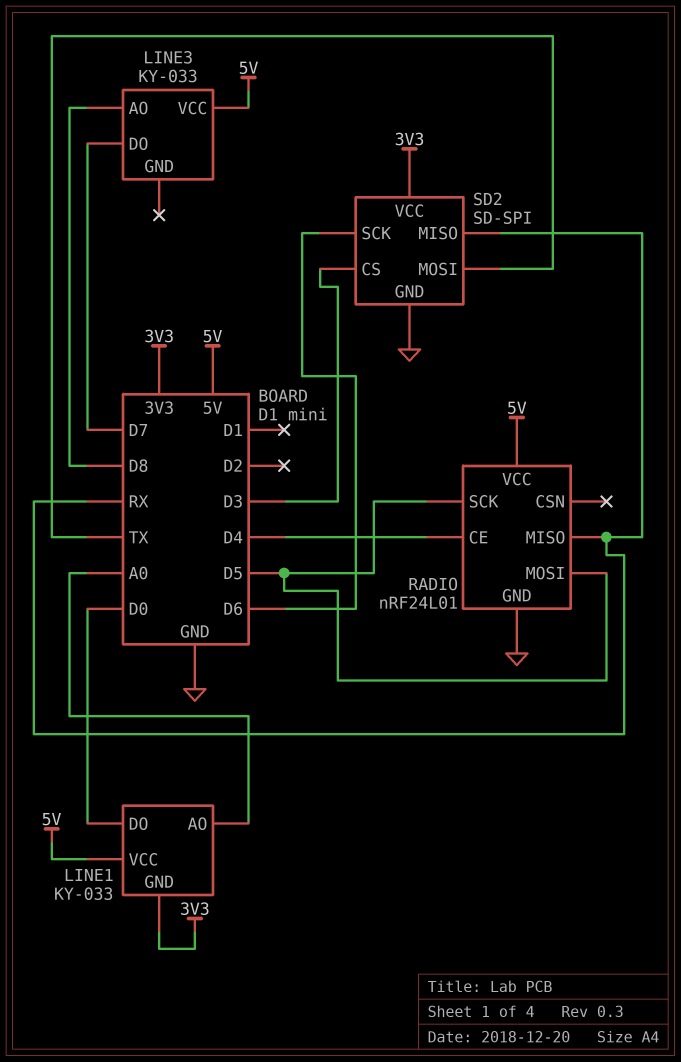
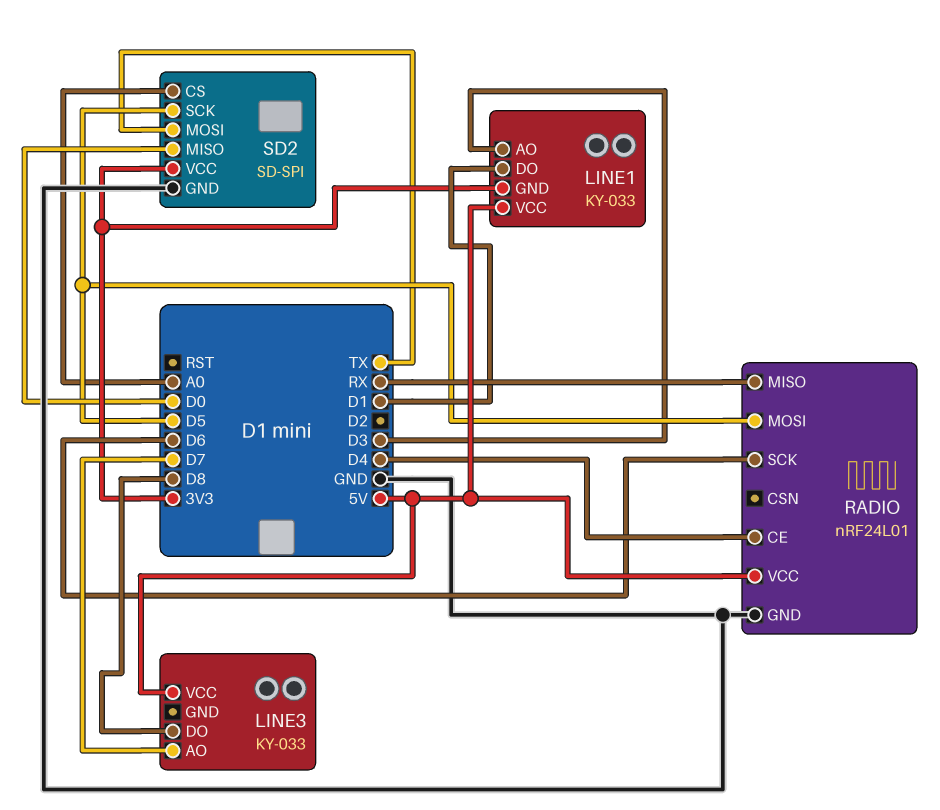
LINE1 pin AO: A0 -> D3
LINE1 pin DO: D0 -> D1
LINE3 pin AO: D8 -> D7
LINE3 pin DO: D7 -> D8
RADIO pin SCK: D5 -> D6
SD2 pin CS: D3 -> A0
SD2 pin MISO: RX -> D0
SD2 pin SCK: D6 -> D5

